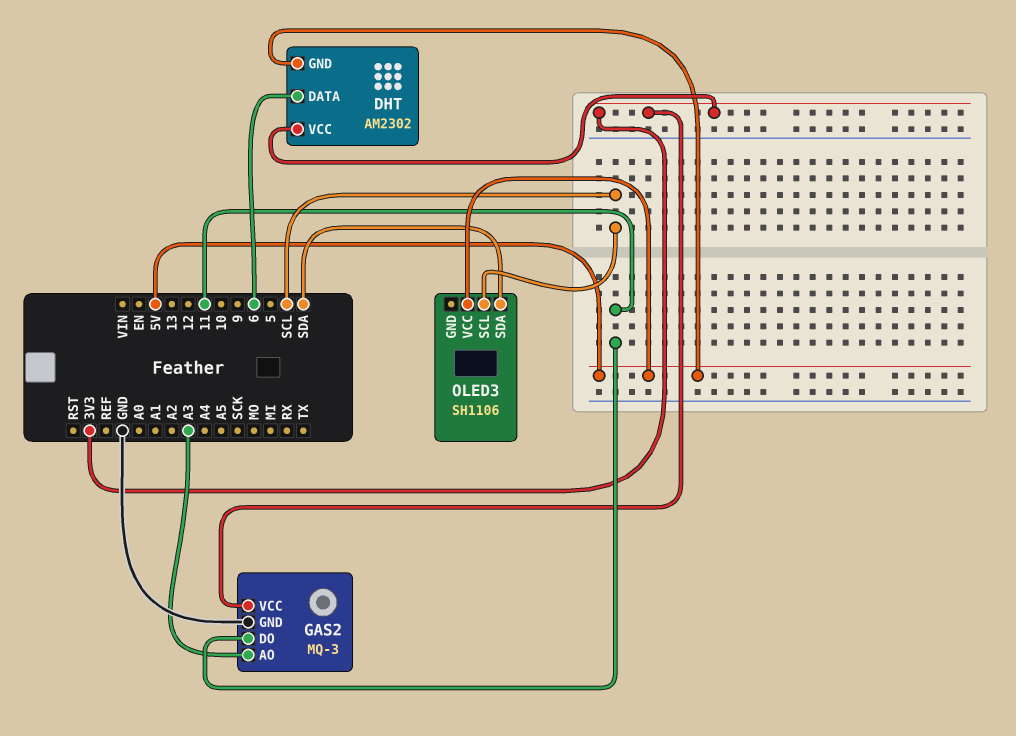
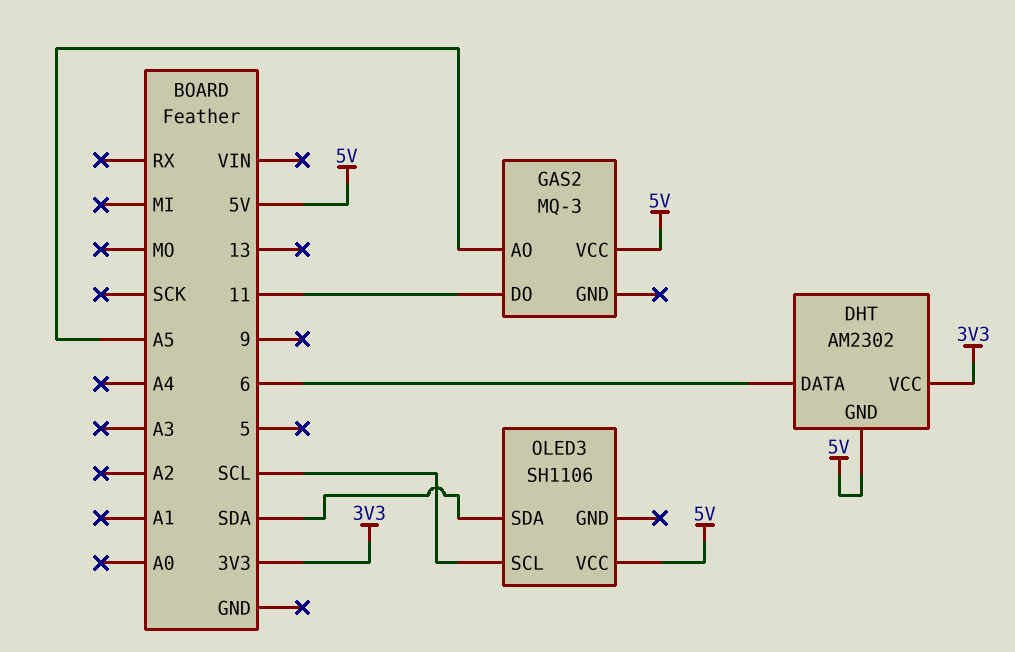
GAS2 pin AO: A3 -> A5
GAS2 pin GND: GND -> none
GAS2 pin VCC: 3V3 -> 5V

